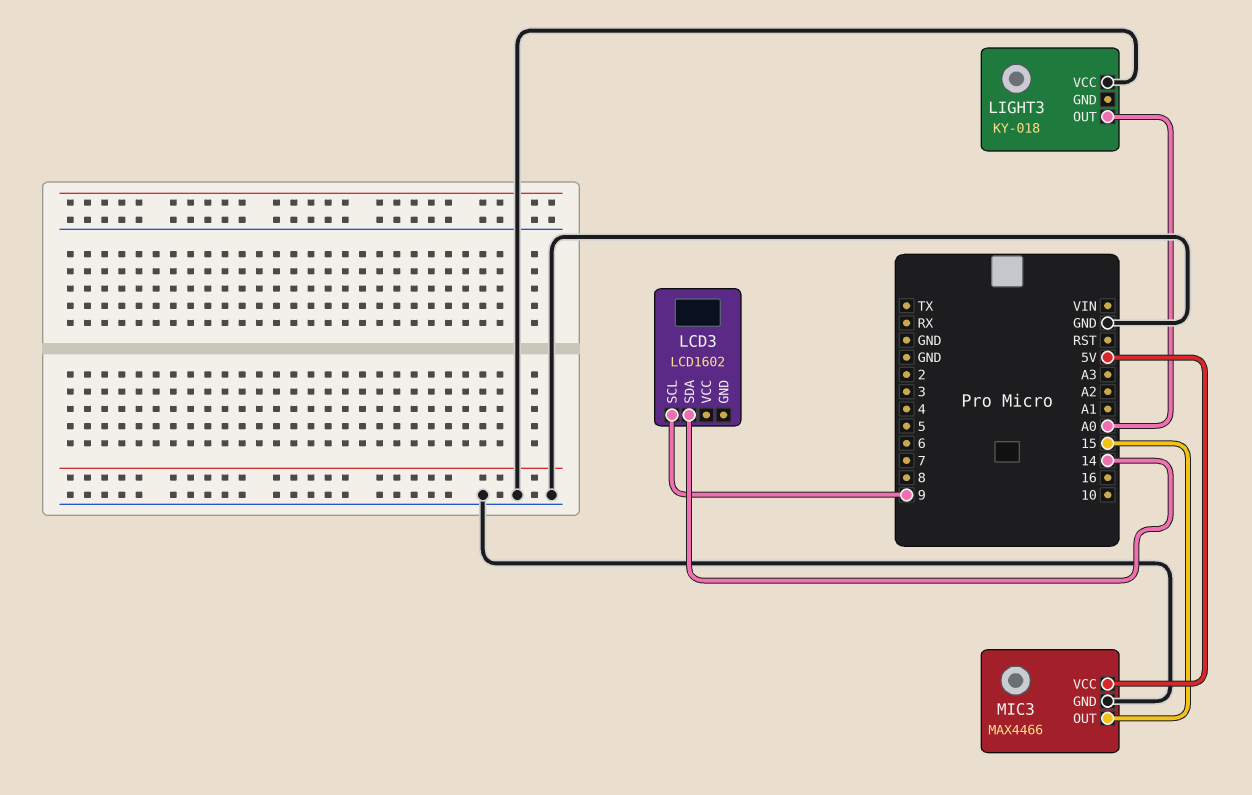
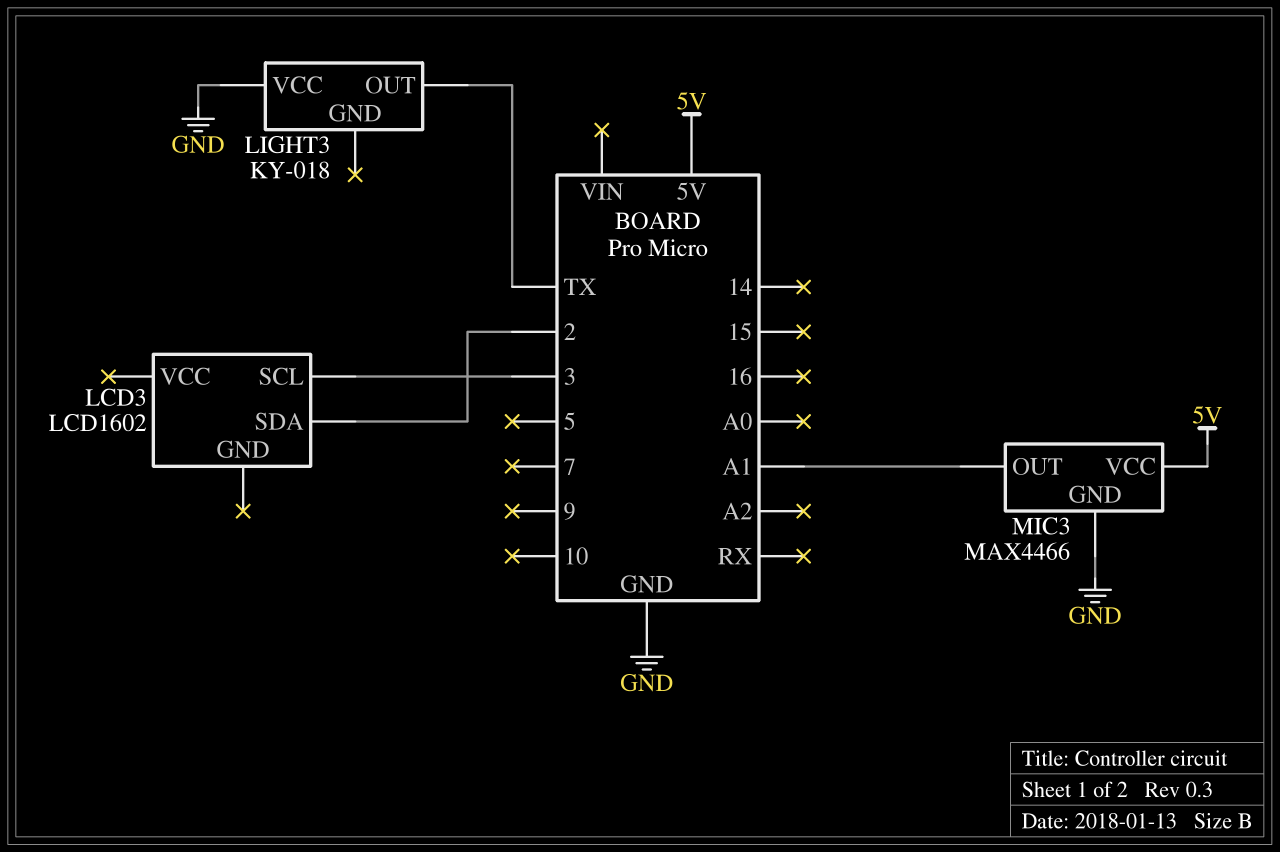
LCD3 pin SCL: 9 -> 3
LCD3 pin SDA: 14 -> 2
LIGHT3 pin OUT: A0 -> TX
MIC3 pin OUT: 15 -> A1

